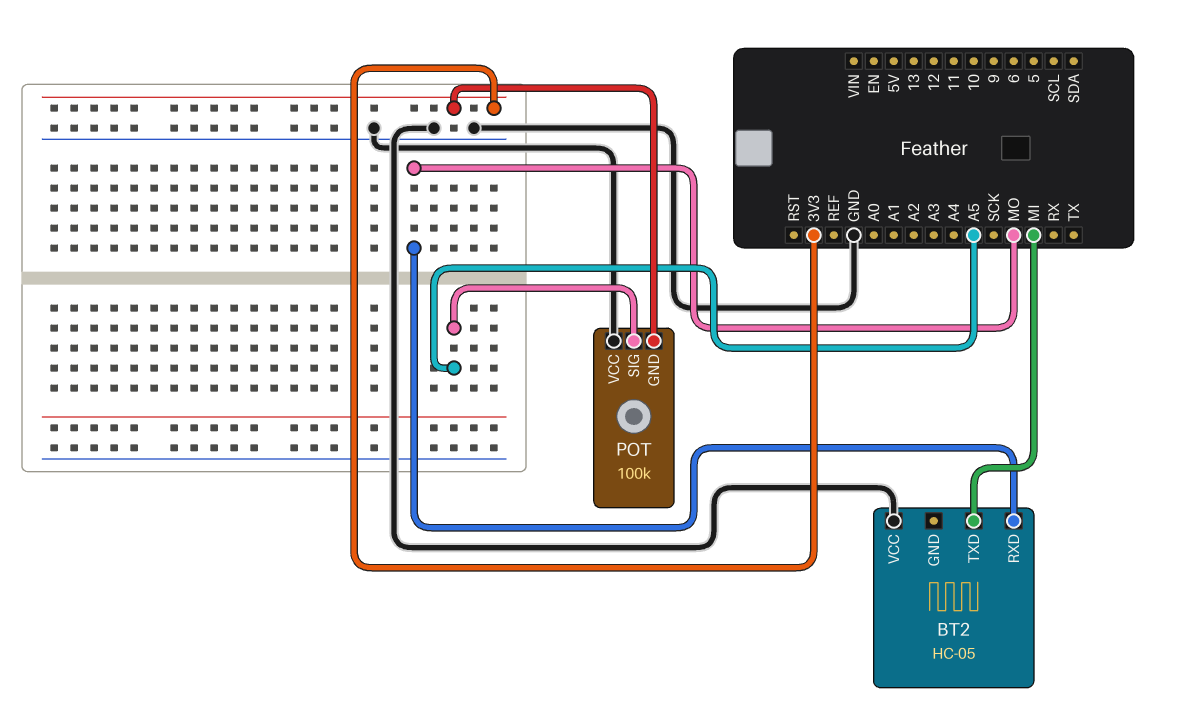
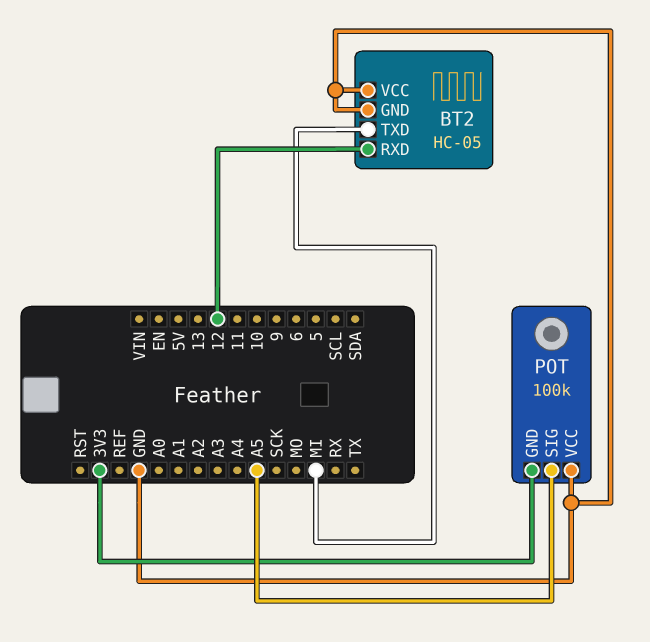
BT2 pin GND: none -> GND
BT2 pin RXD: MO -> 12

